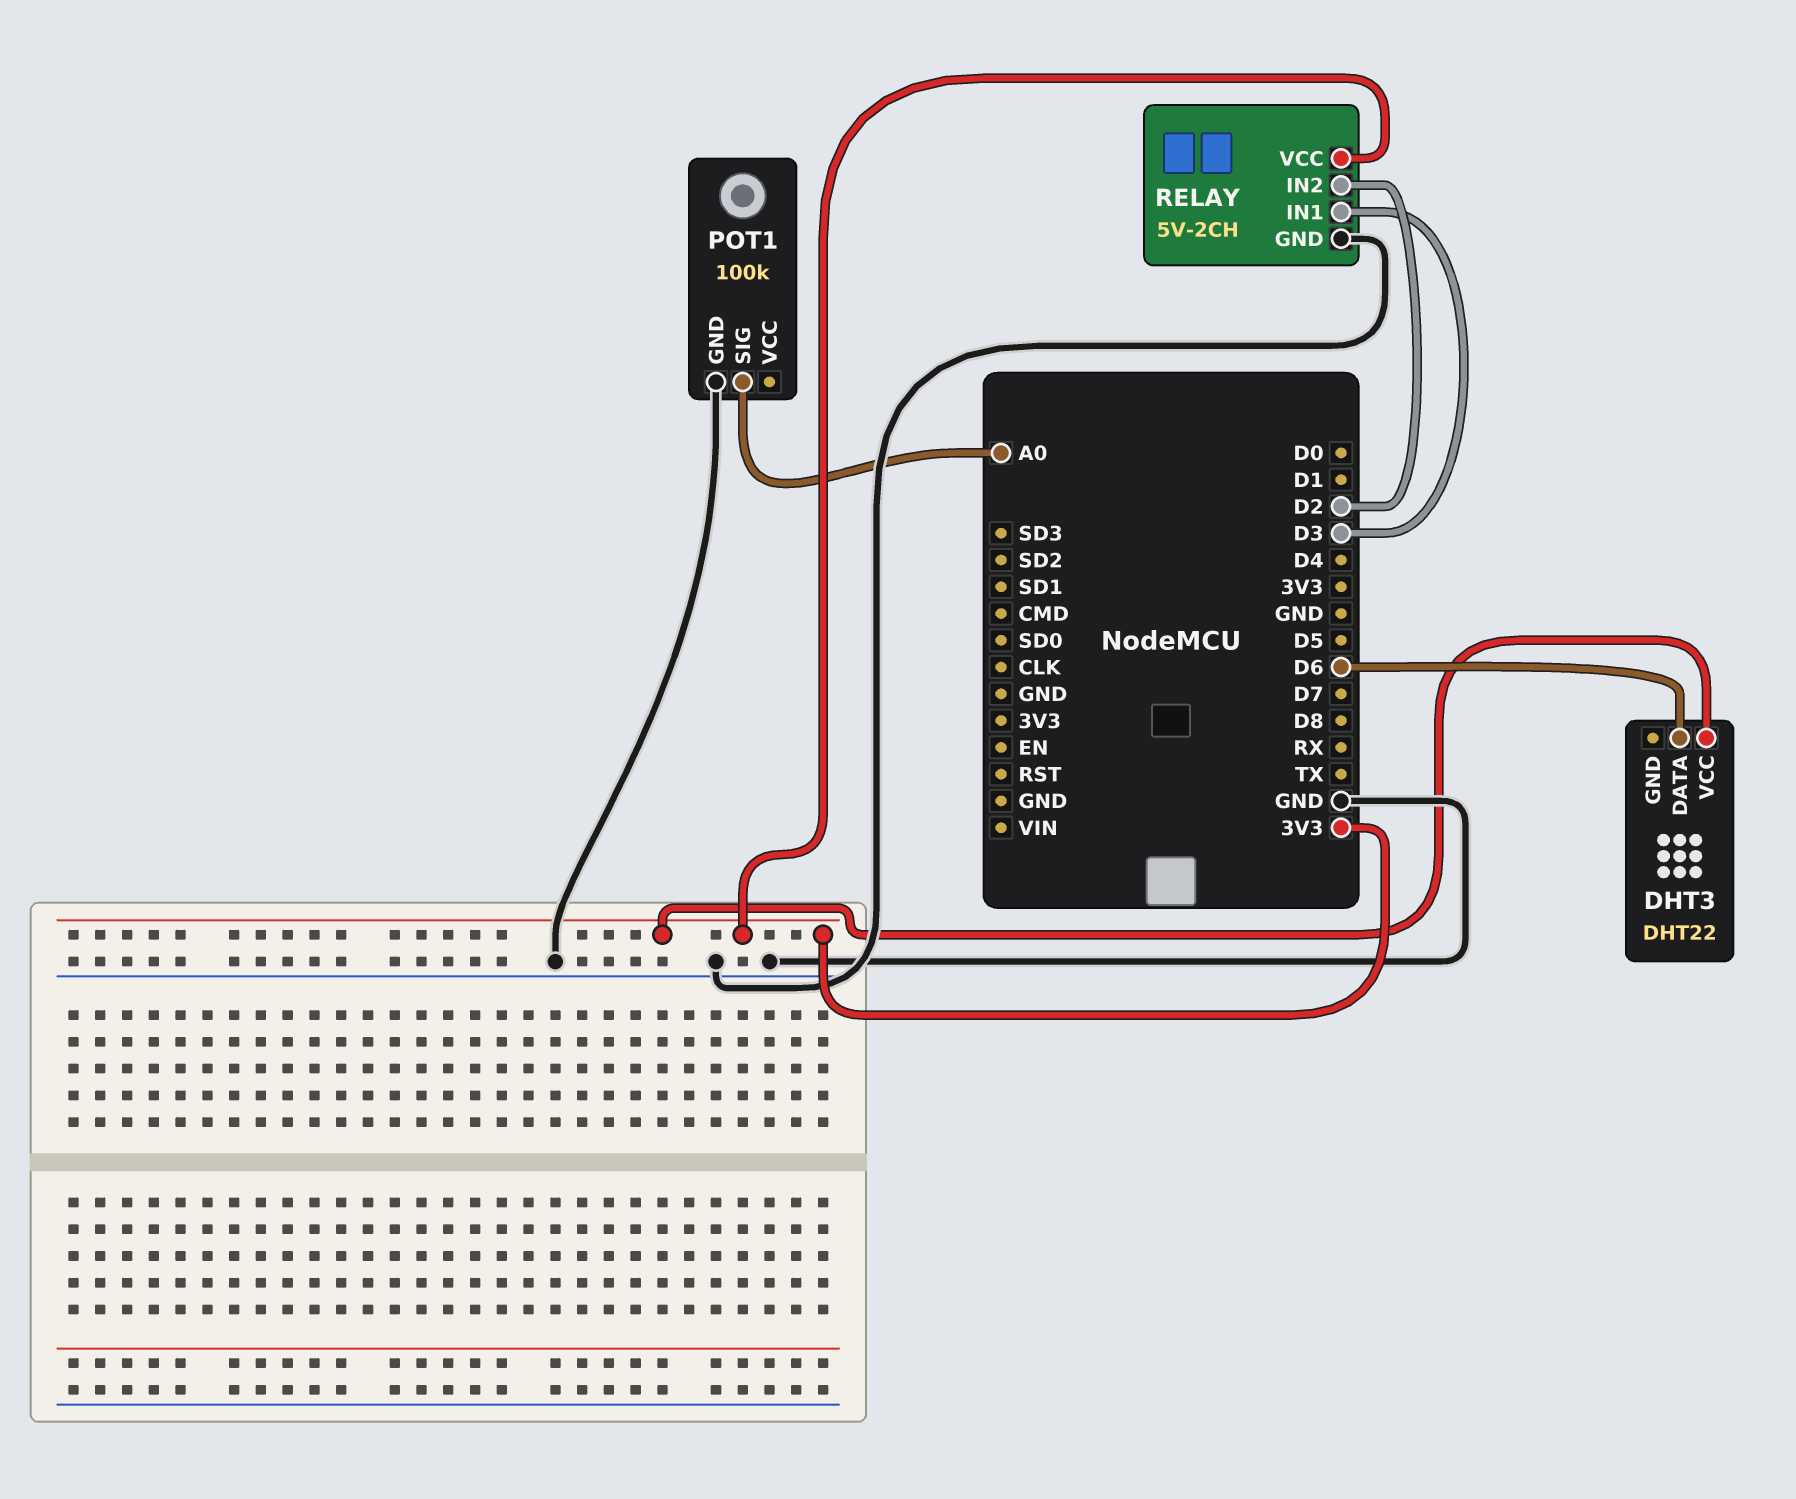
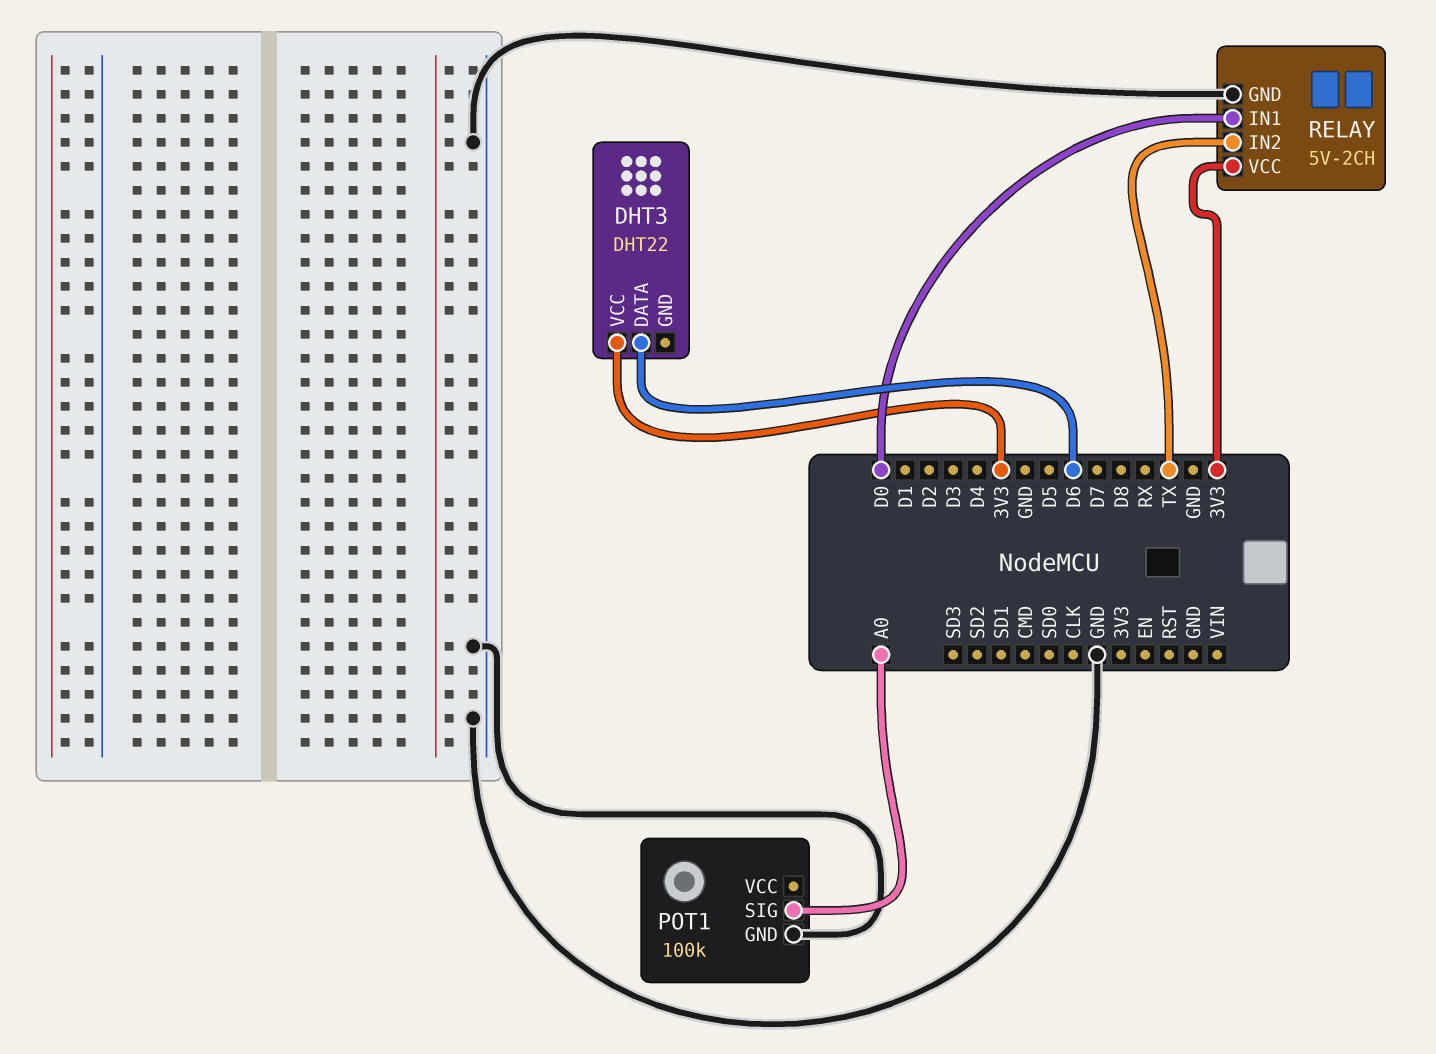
RELAY pin IN1: D3 -> D0
RELAY pin IN2: D2 -> TX

